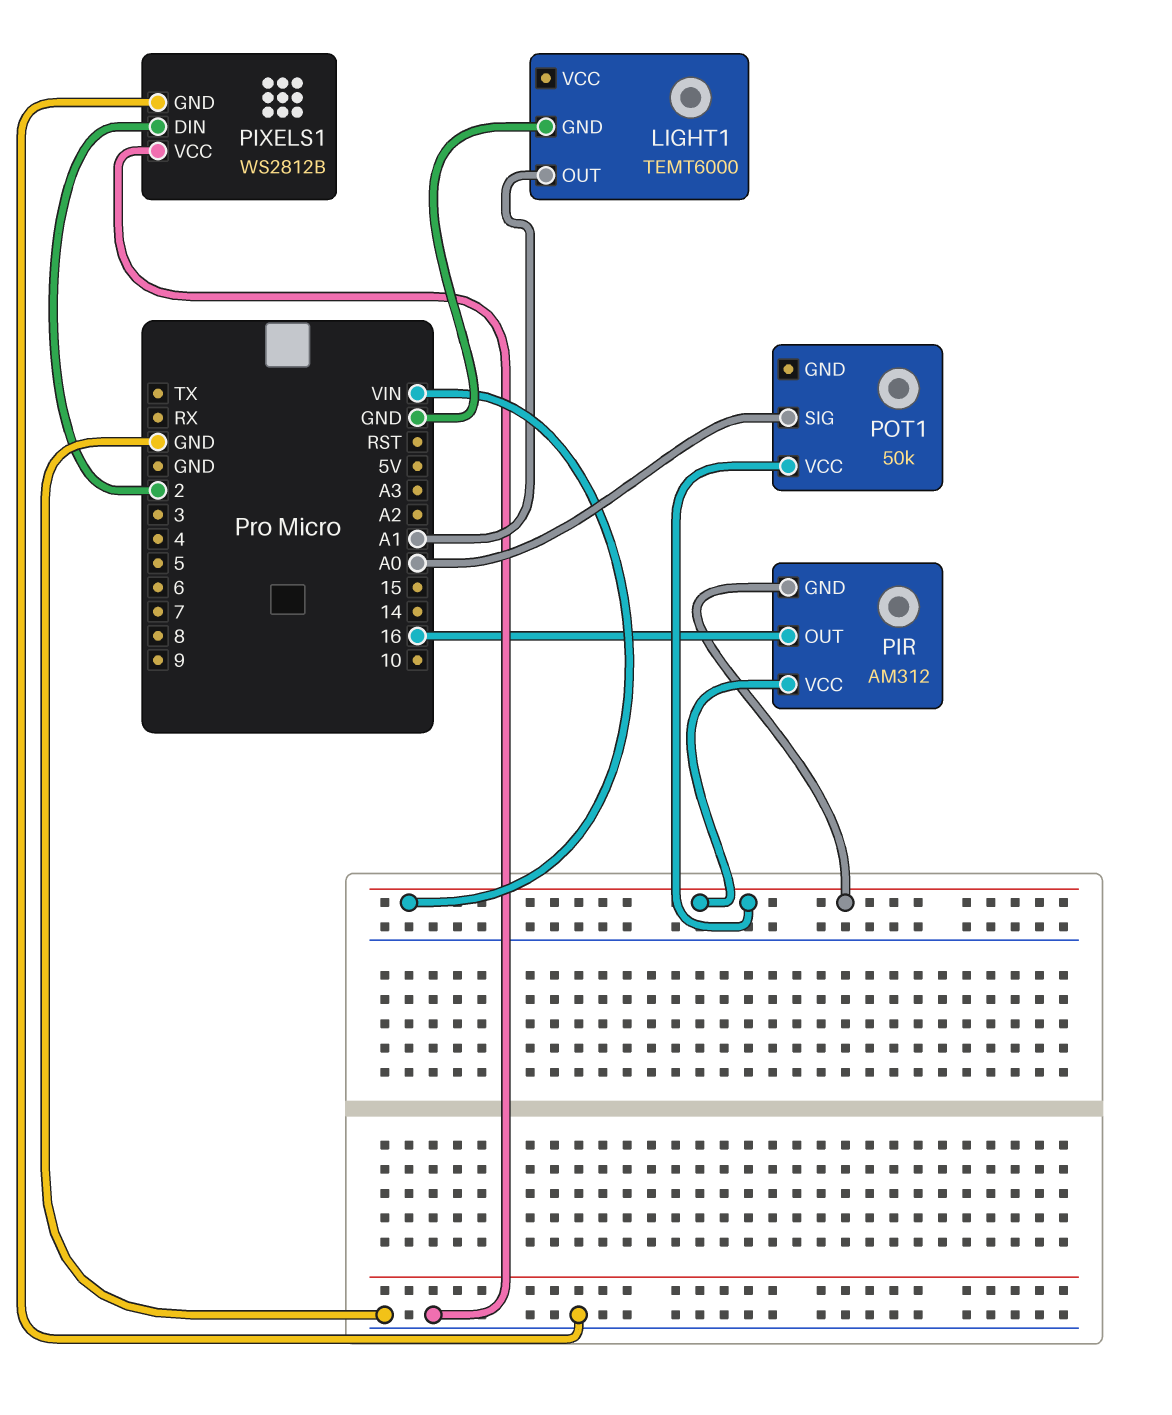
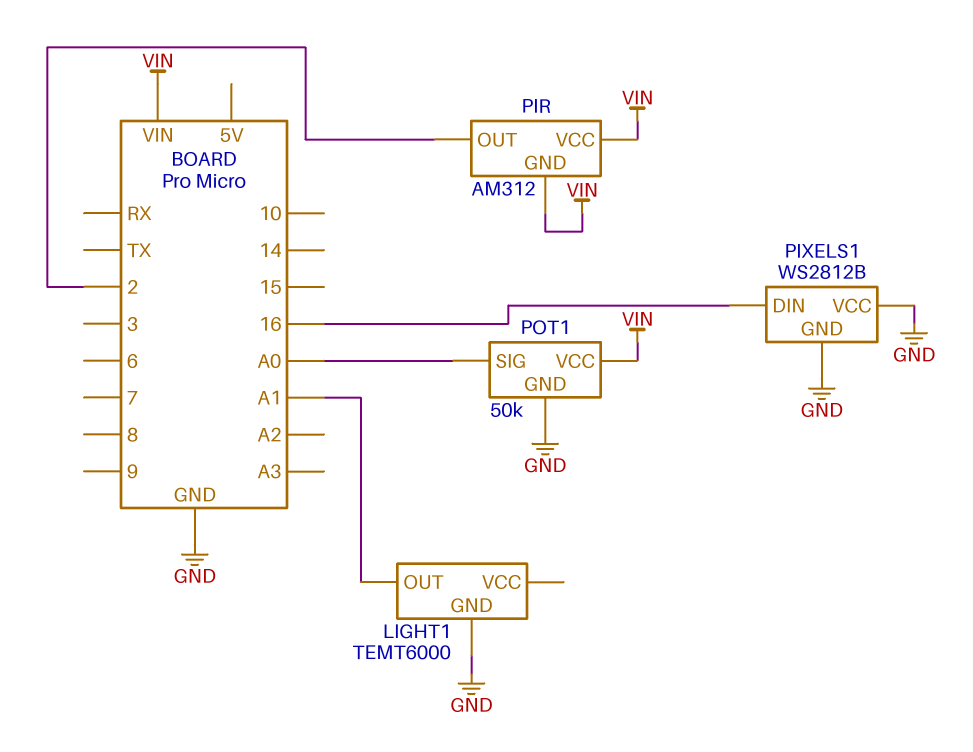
PIR pin OUT: 16 -> 2
PIXELS1 pin DIN: 2 -> 16
POT1 pin GND: none -> GND

